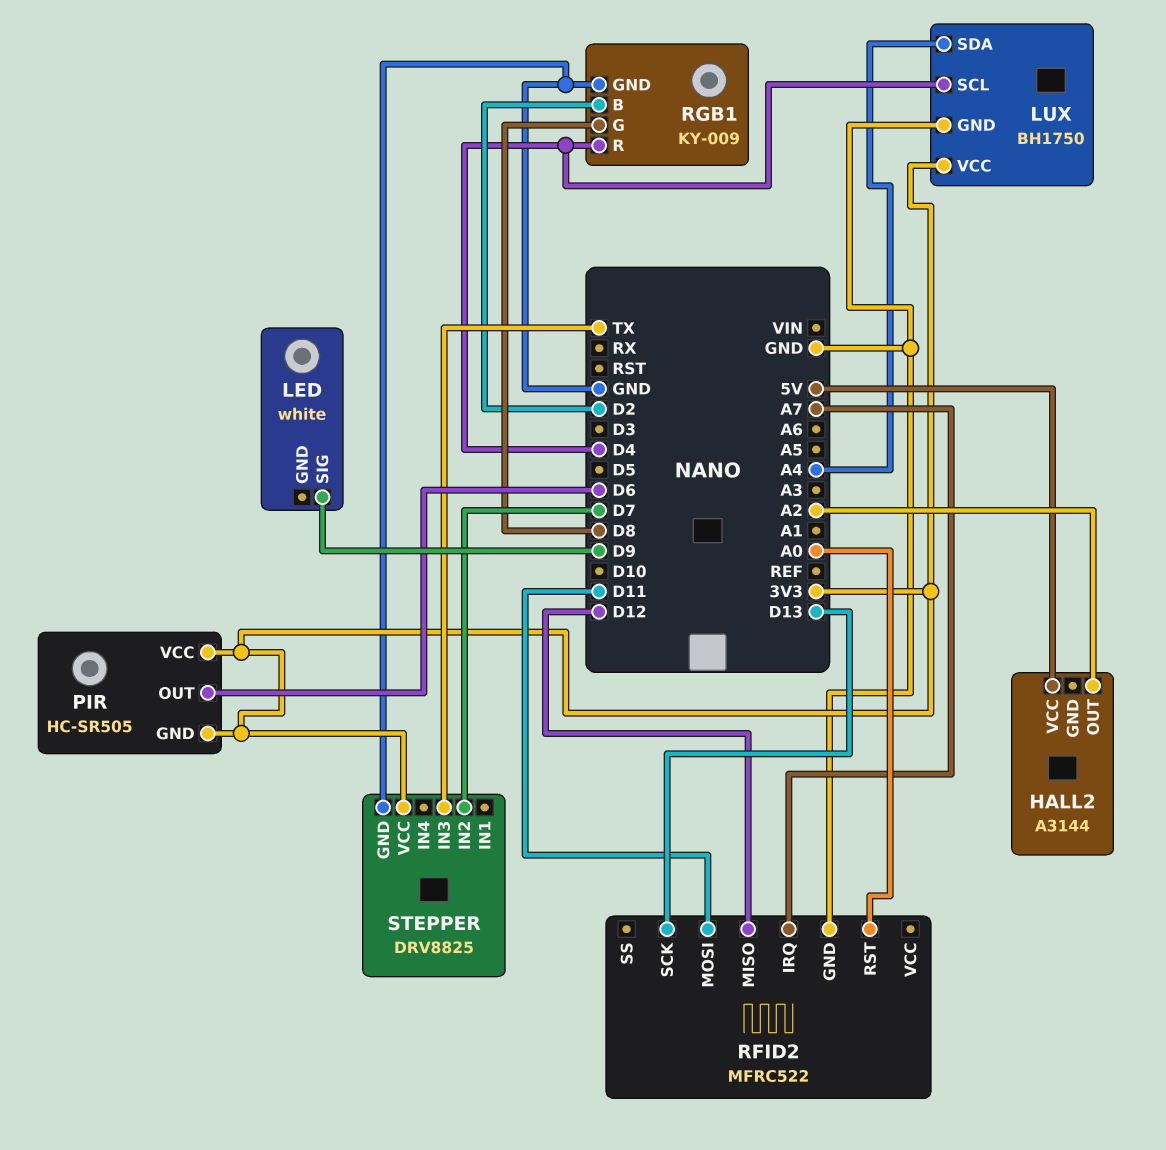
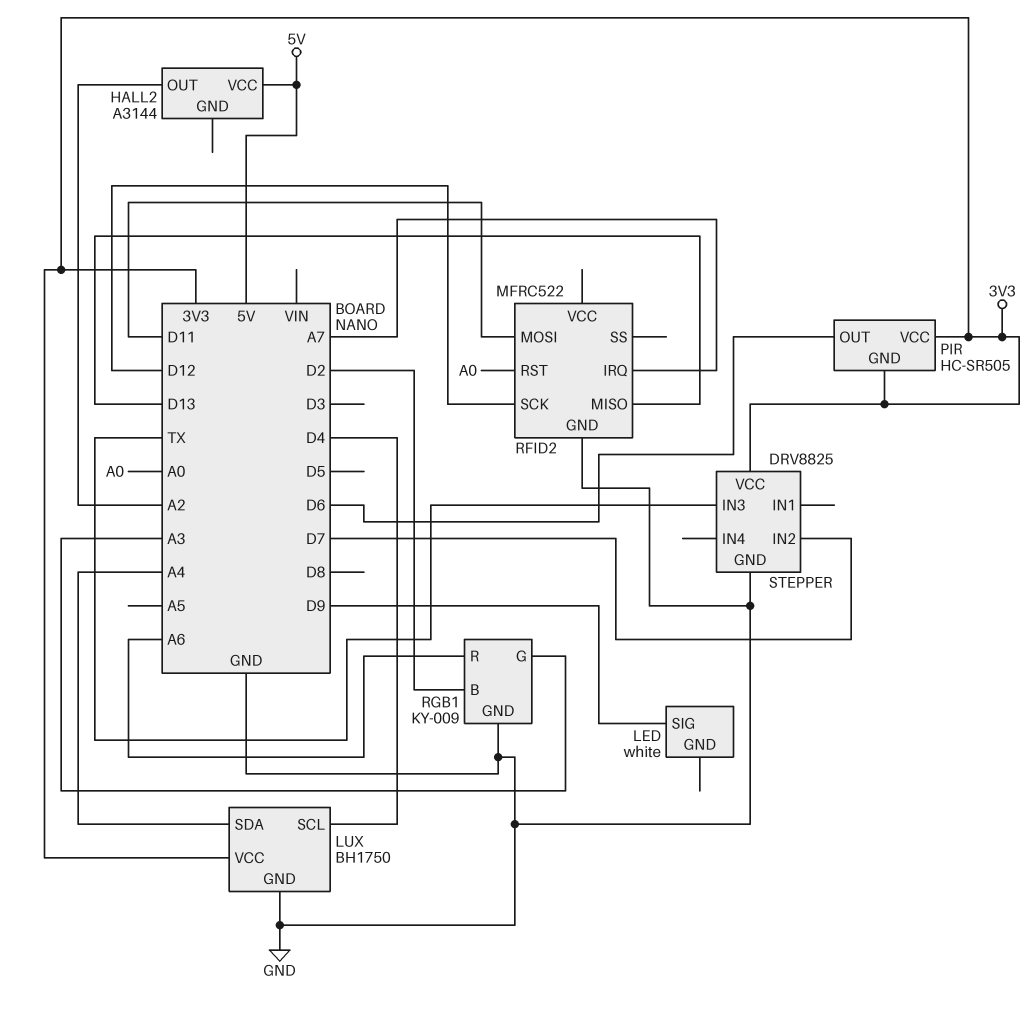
RFID2 pin MISO: D12 -> D13
RFID2 pin SCK: D13 -> D12
RGB1 pin G: D8 -> A3
RGB1 pin R: D4 -> A6

